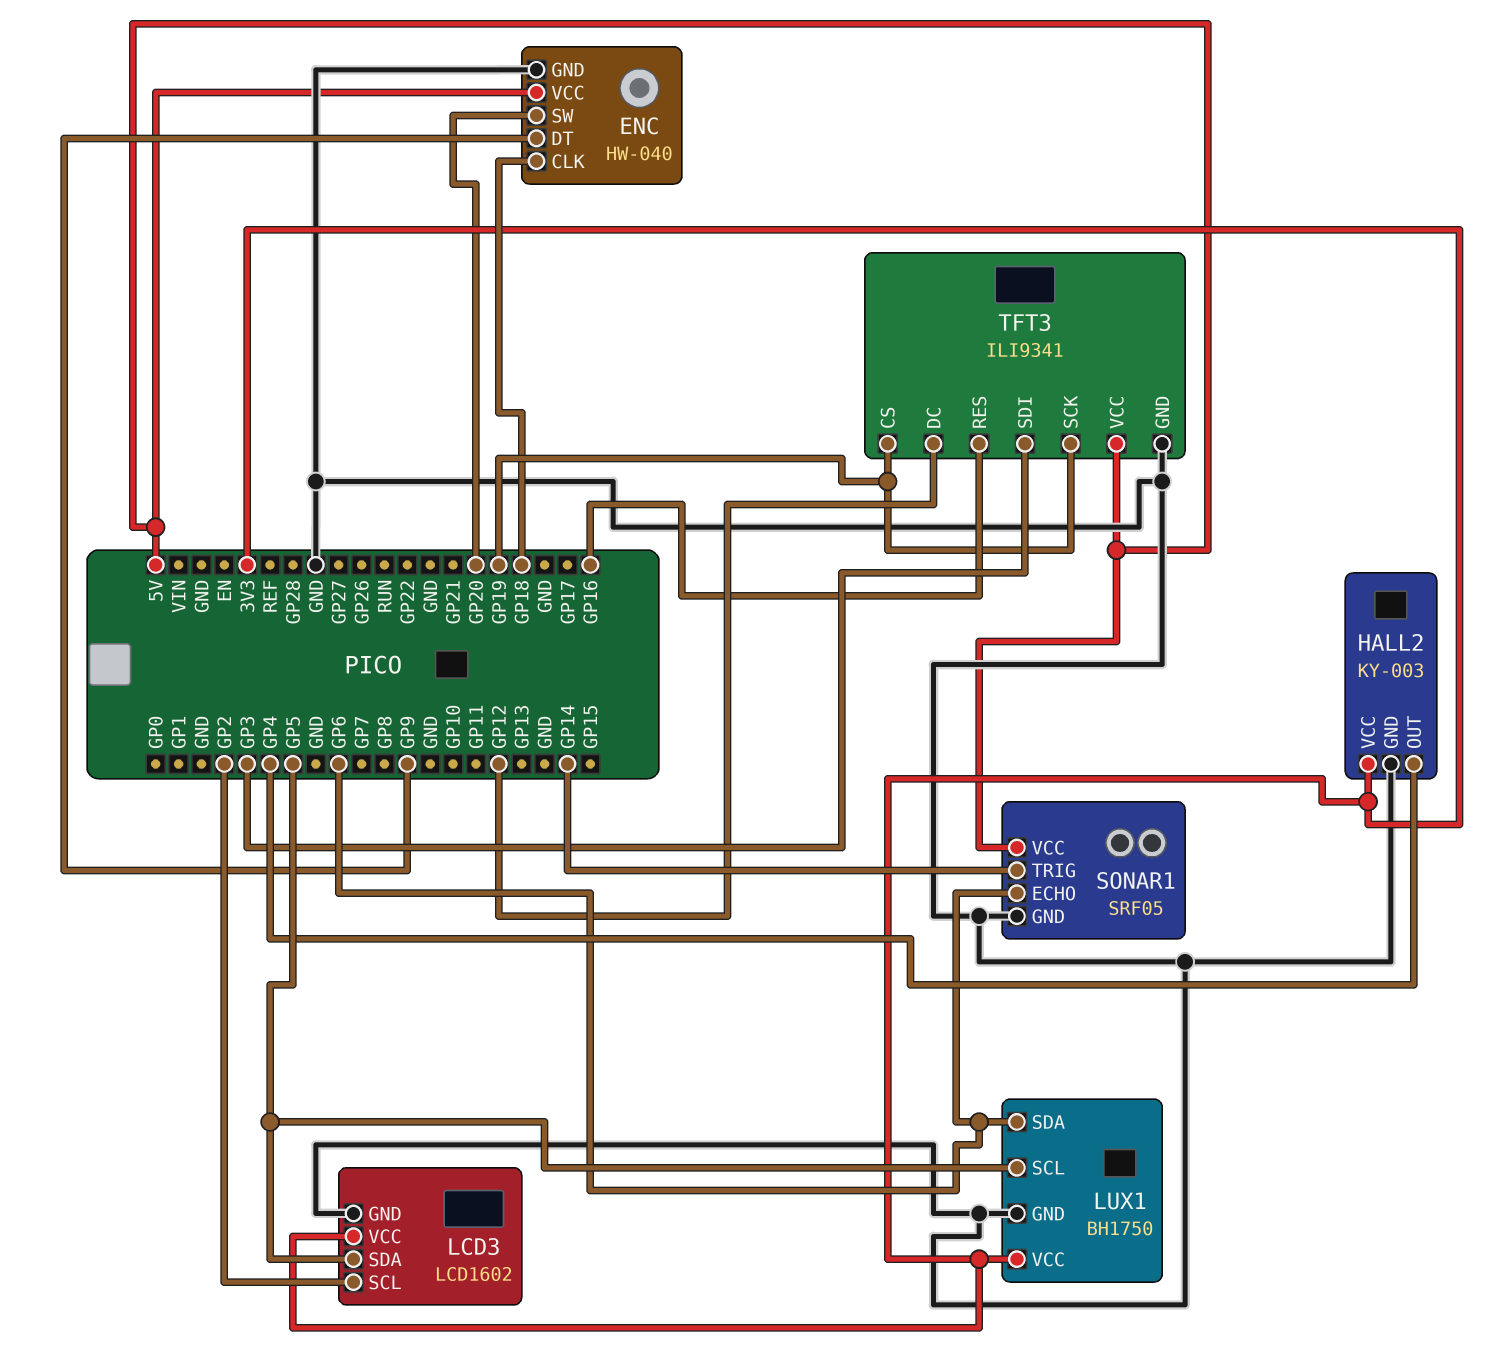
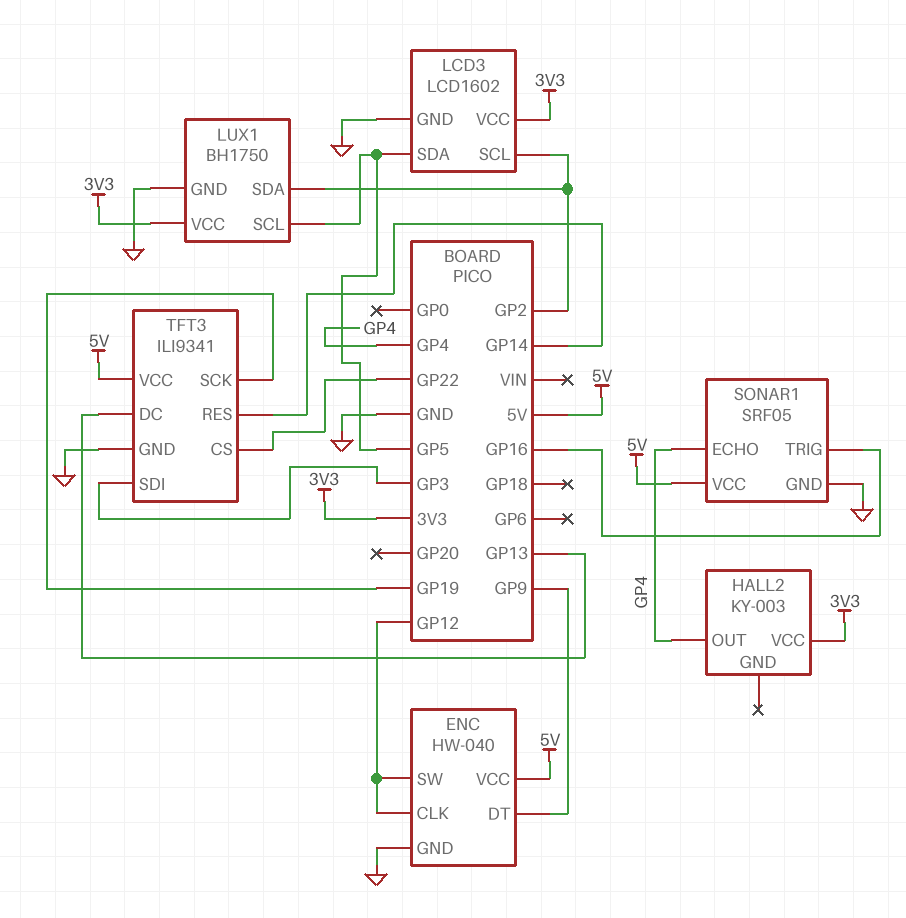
ENC pin CLK: GP18 -> GP12
ENC pin SW: GP20 -> GP12
HALL2 pin GND: GND -> none
LUX1 pin SDA: GP6 -> GP2
SONAR1 pin ECHO: GP6 -> GP4
SONAR1 pin TRIG: GP14 -> GP16
TFT3 pin CS: GP19 -> GP22
TFT3 pin DC: GP12 -> GP13
TFT3 pin RES: GP16 -> GP14

